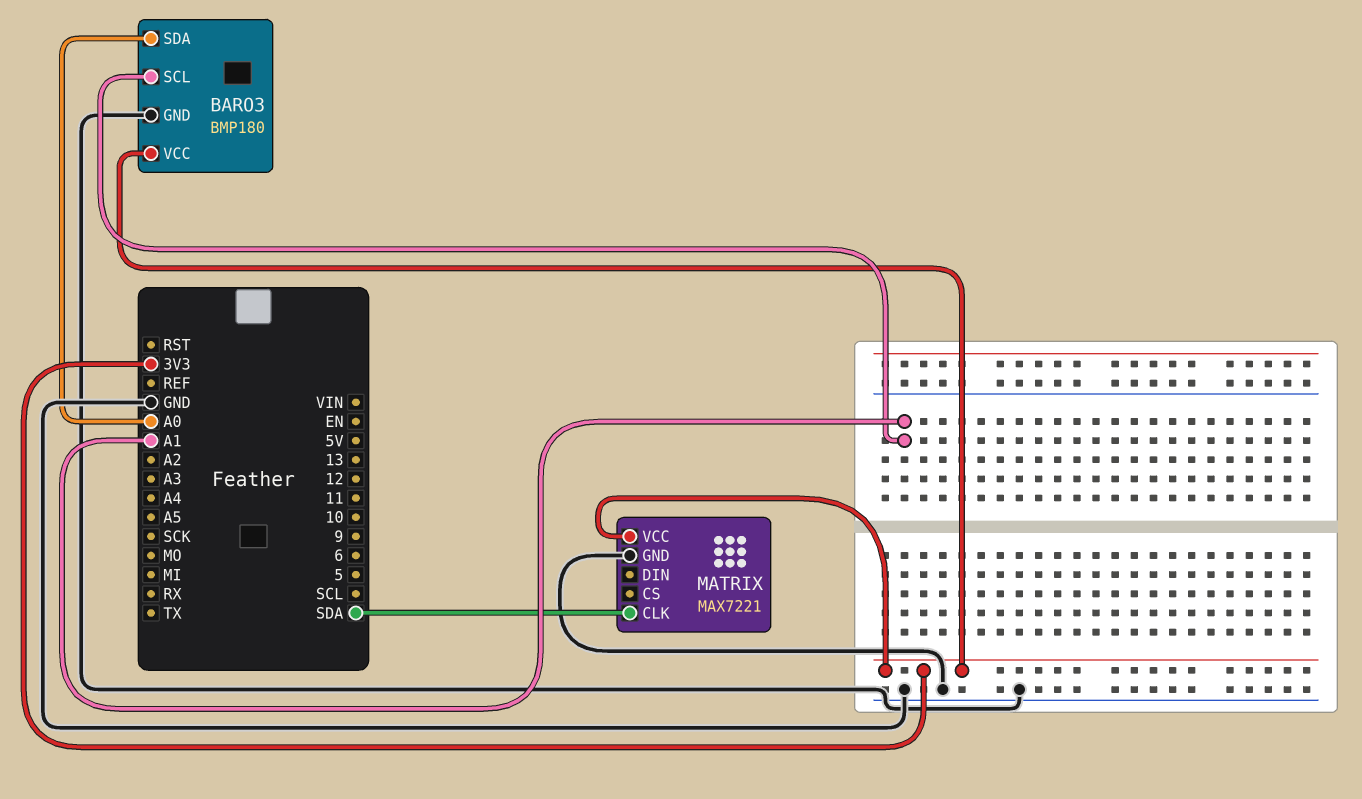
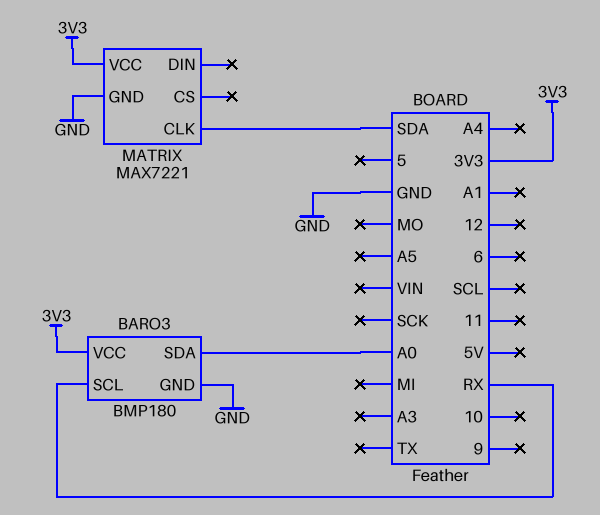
BARO3 pin SCL: A1 -> RX

